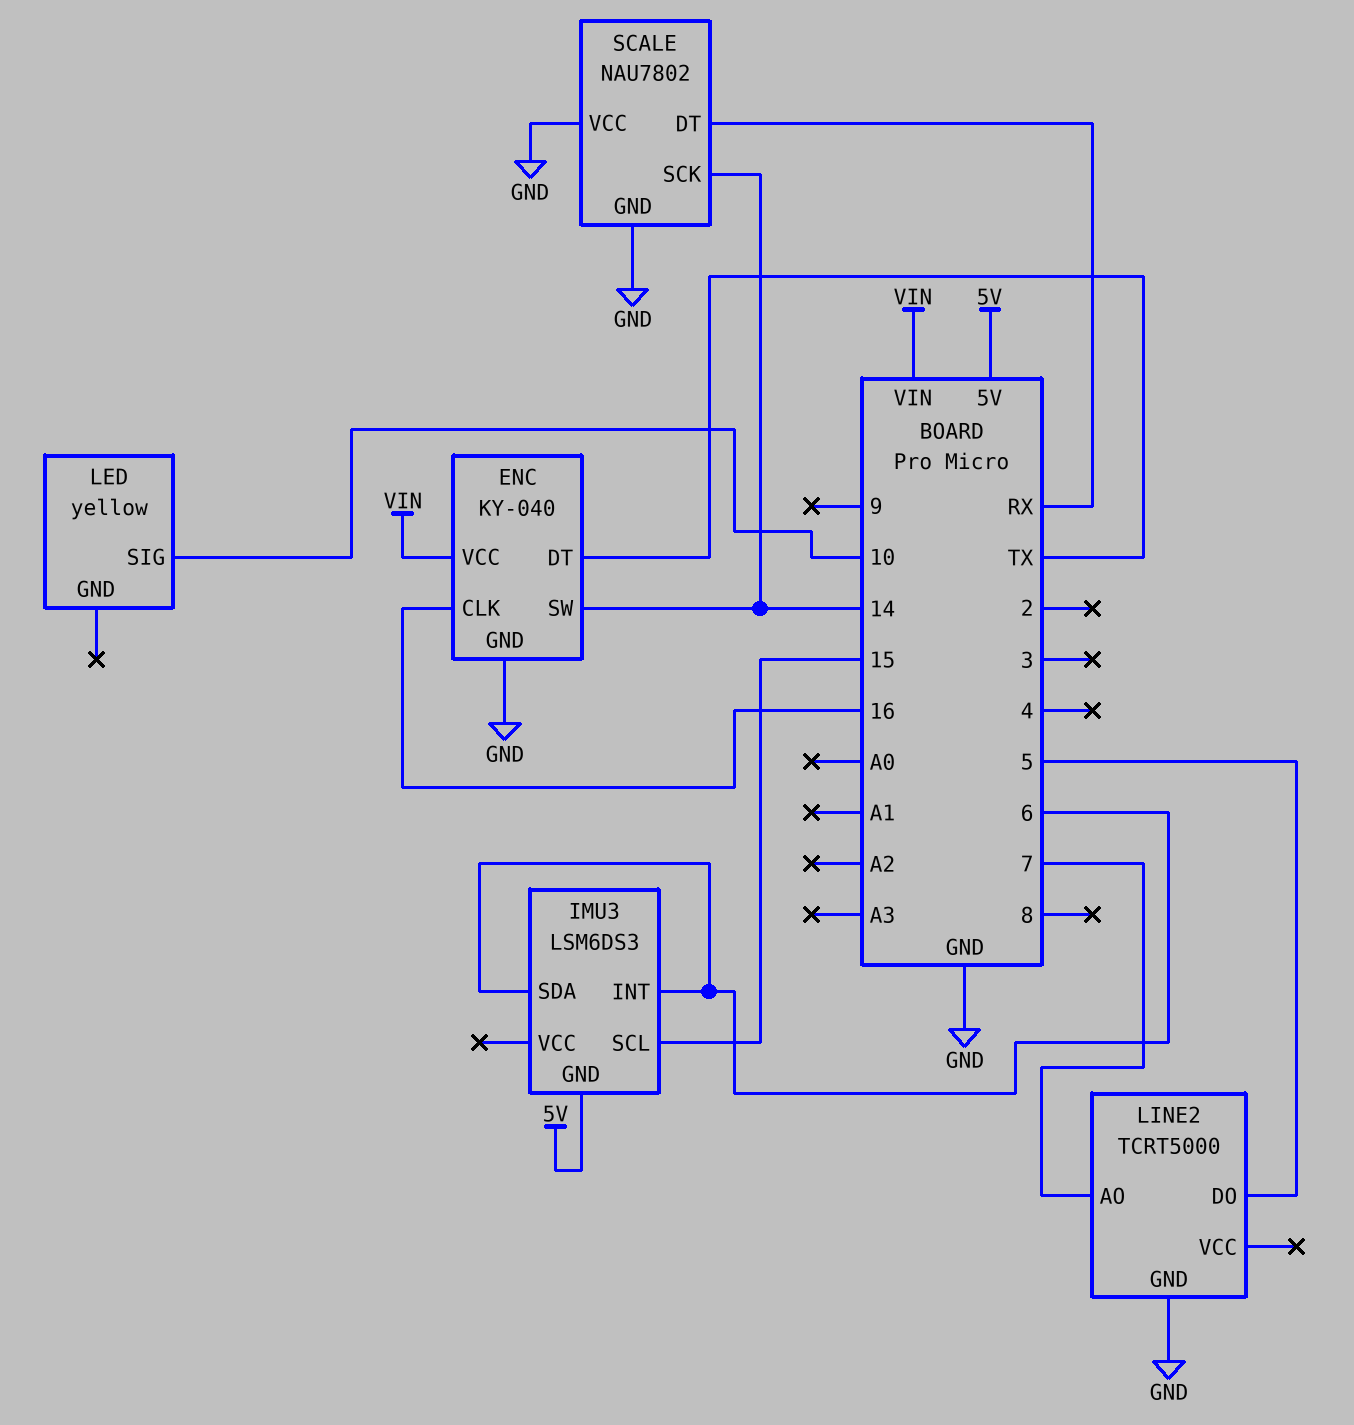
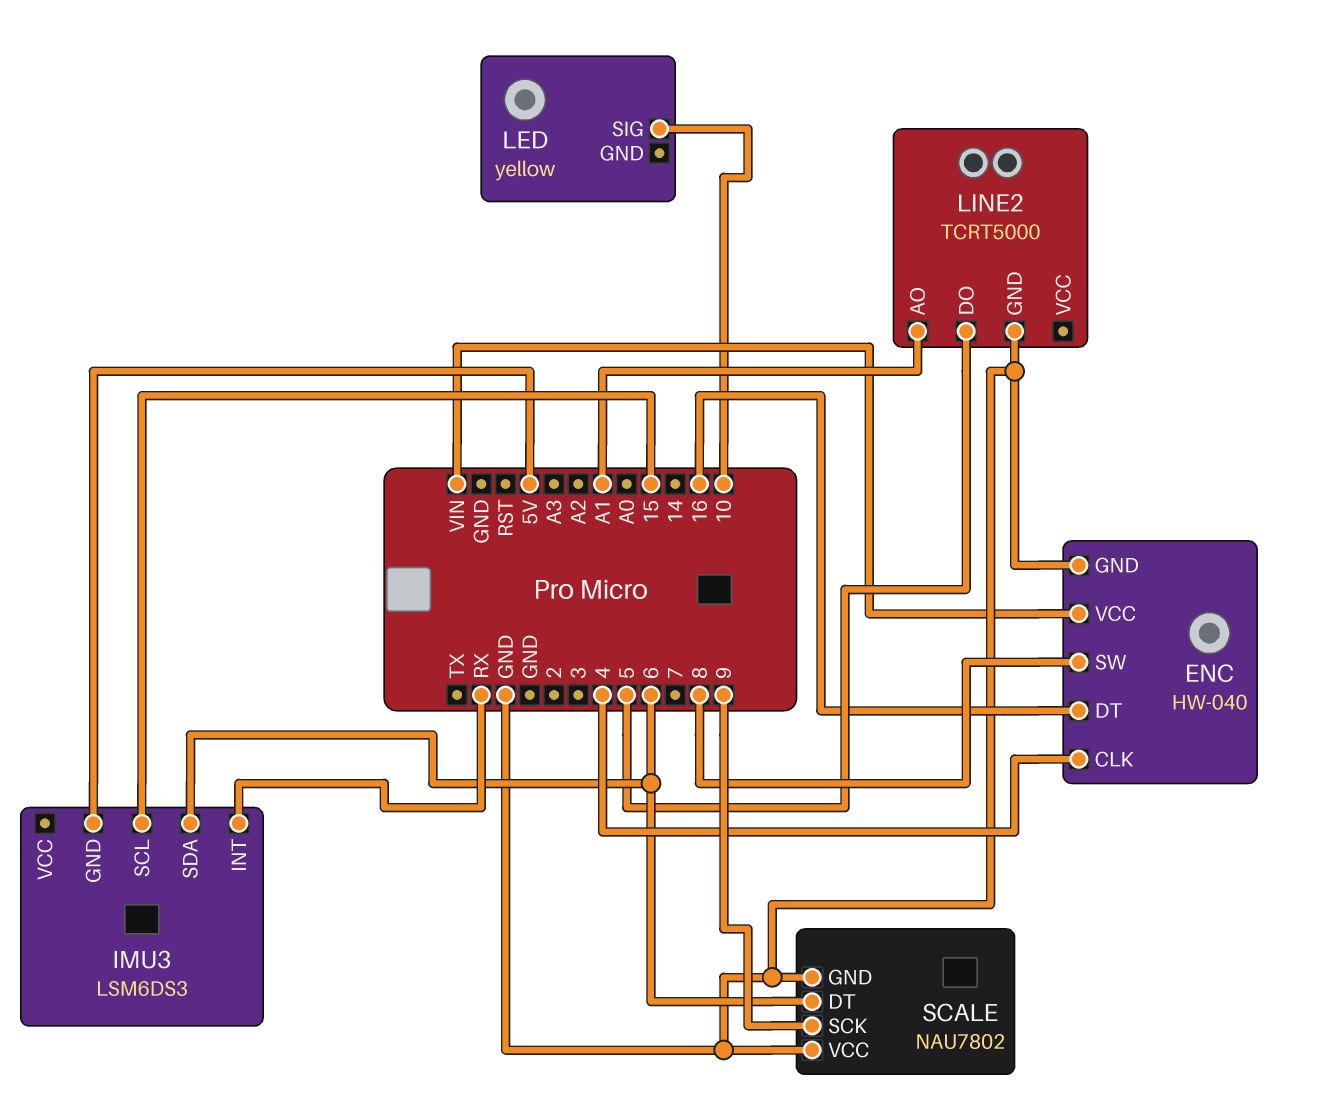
ENC: KY-040 -> HW-040
ENC pin CLK: 16 -> 4
ENC pin DT: TX -> 16
ENC pin SW: 14 -> 8
IMU3 pin INT: 6 -> RX
LINE2 pin AO: 7 -> A1
SCALE pin DT: RX -> 6
SCALE pin SCK: 14 -> 9

